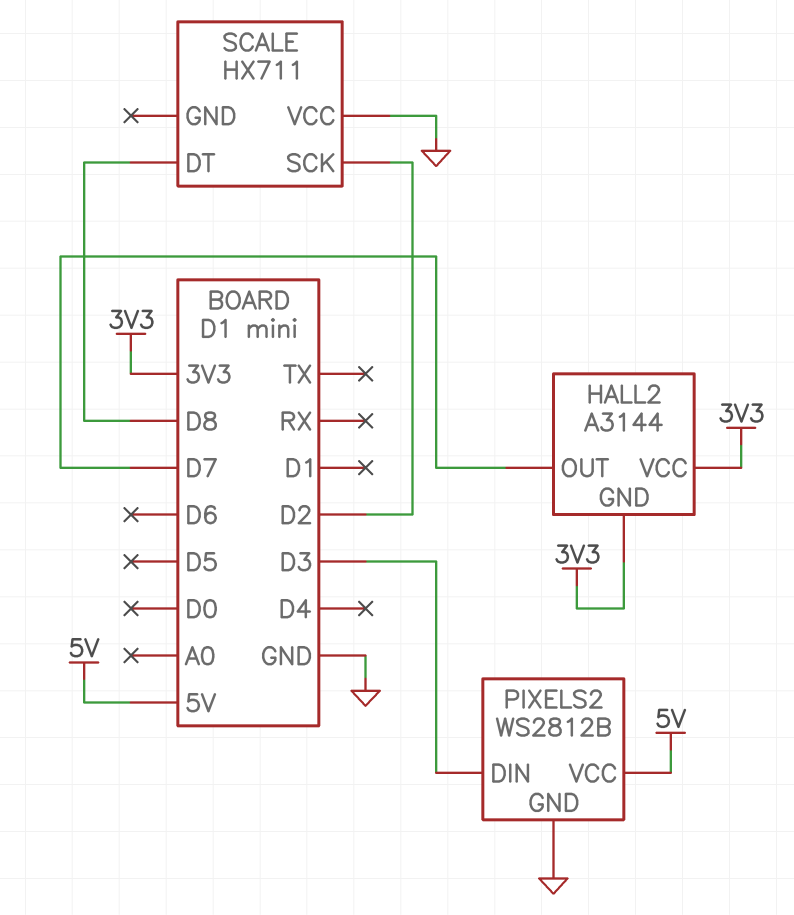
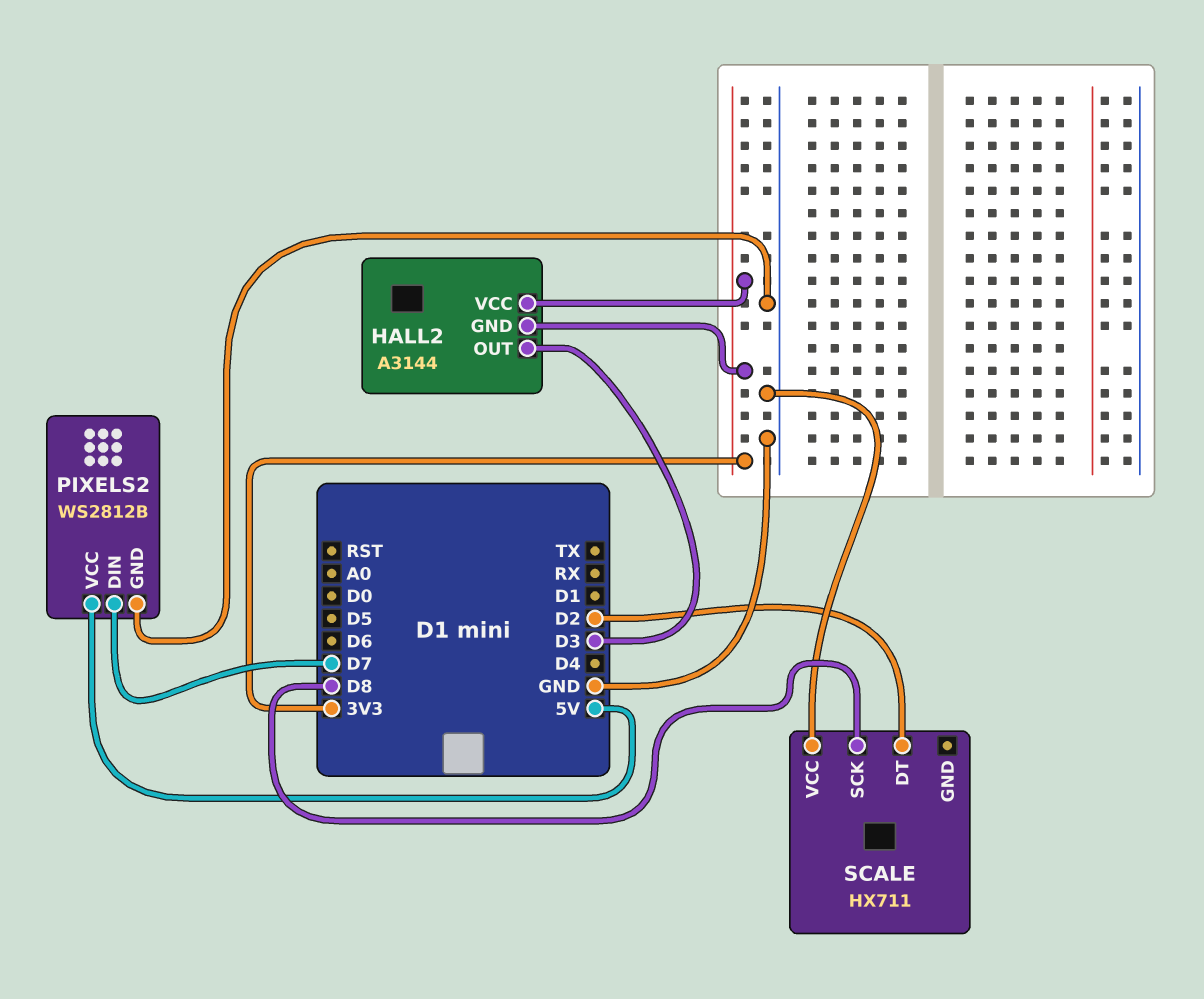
HALL2 pin OUT: D7 -> D3
PIXELS2 pin DIN: D3 -> D7
SCALE pin DT: D8 -> D2
SCALE pin SCK: D2 -> D8

